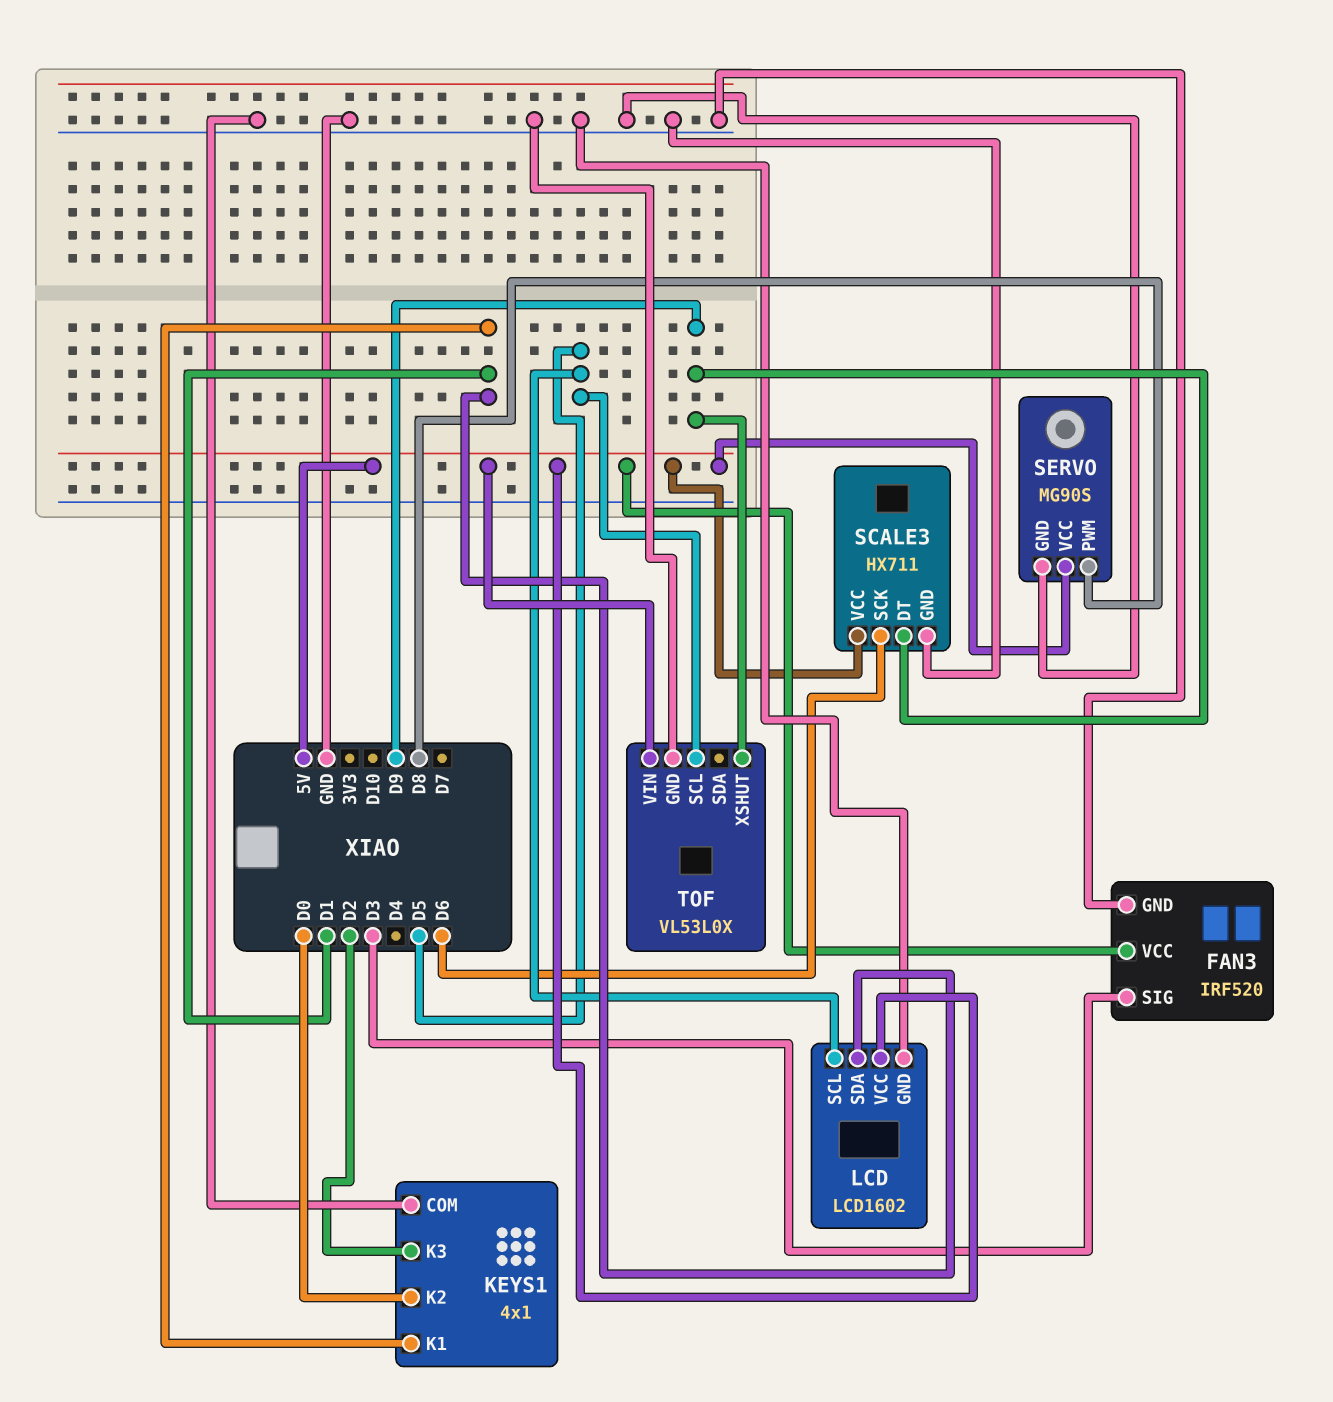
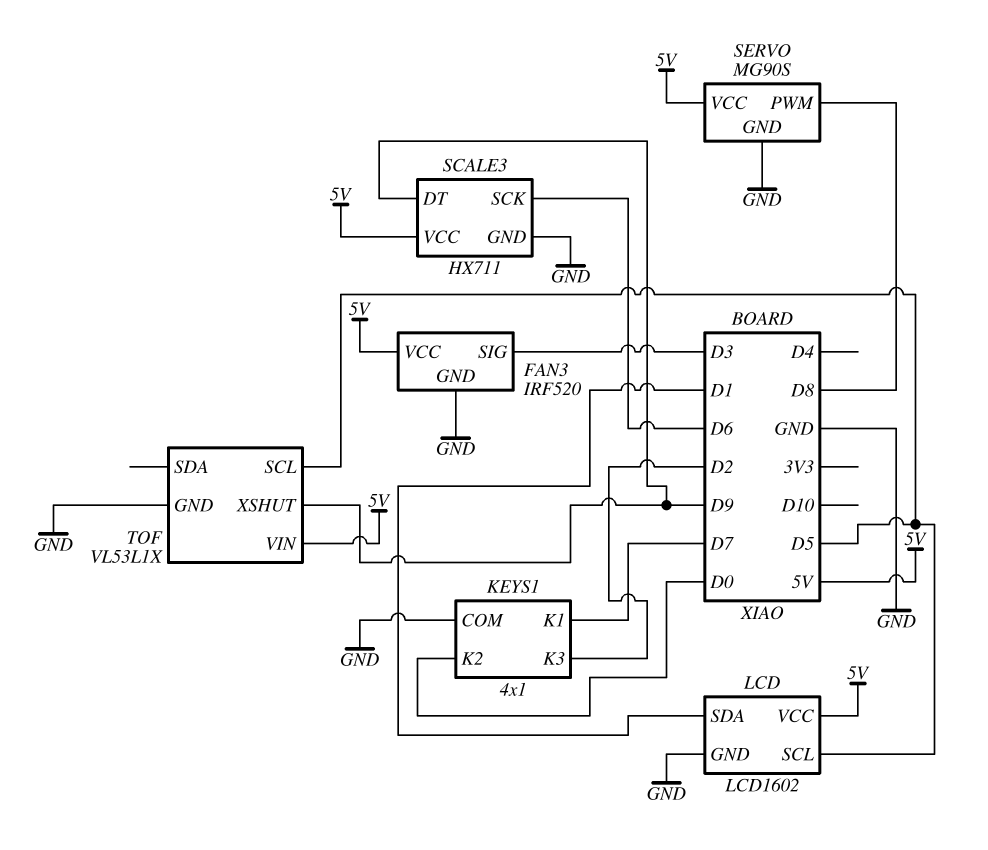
KEYS1 pin K1: D1 -> D7
TOF: VL53L0X -> VL53L1X

